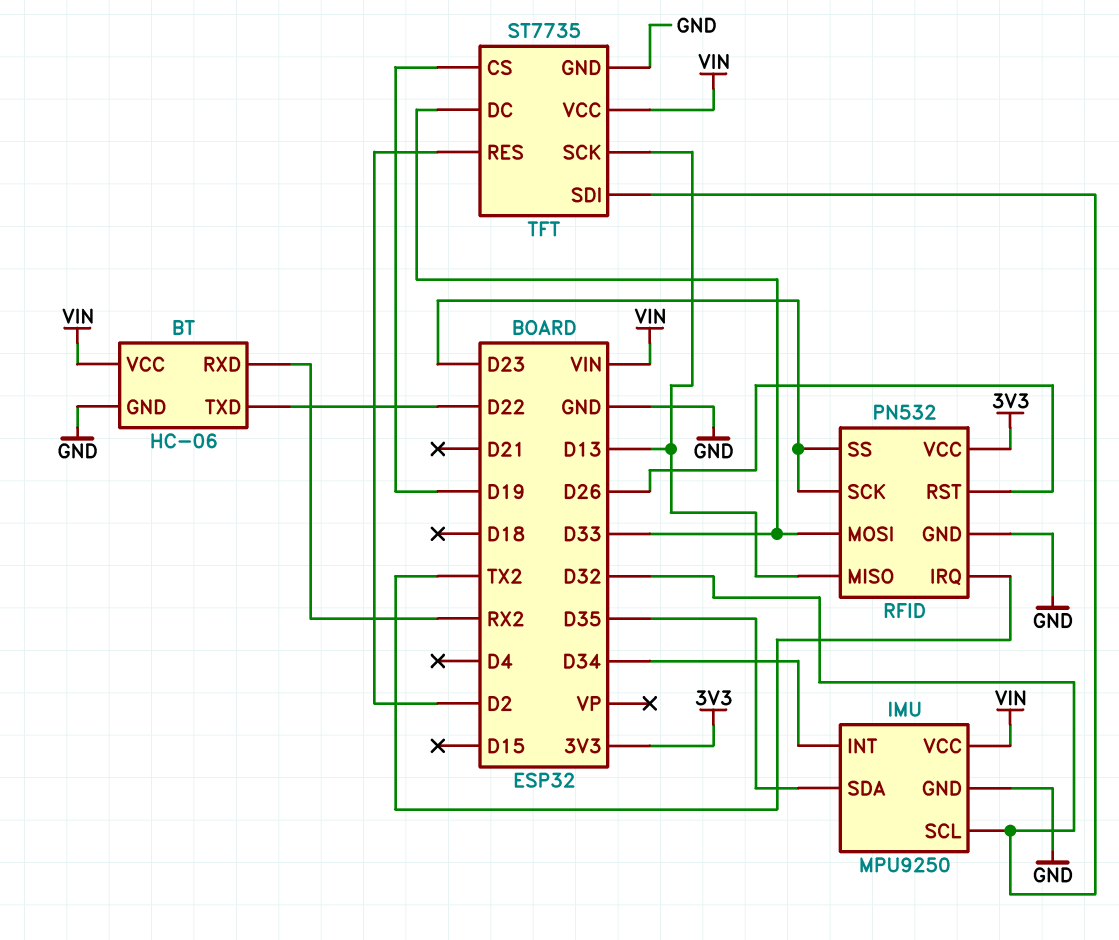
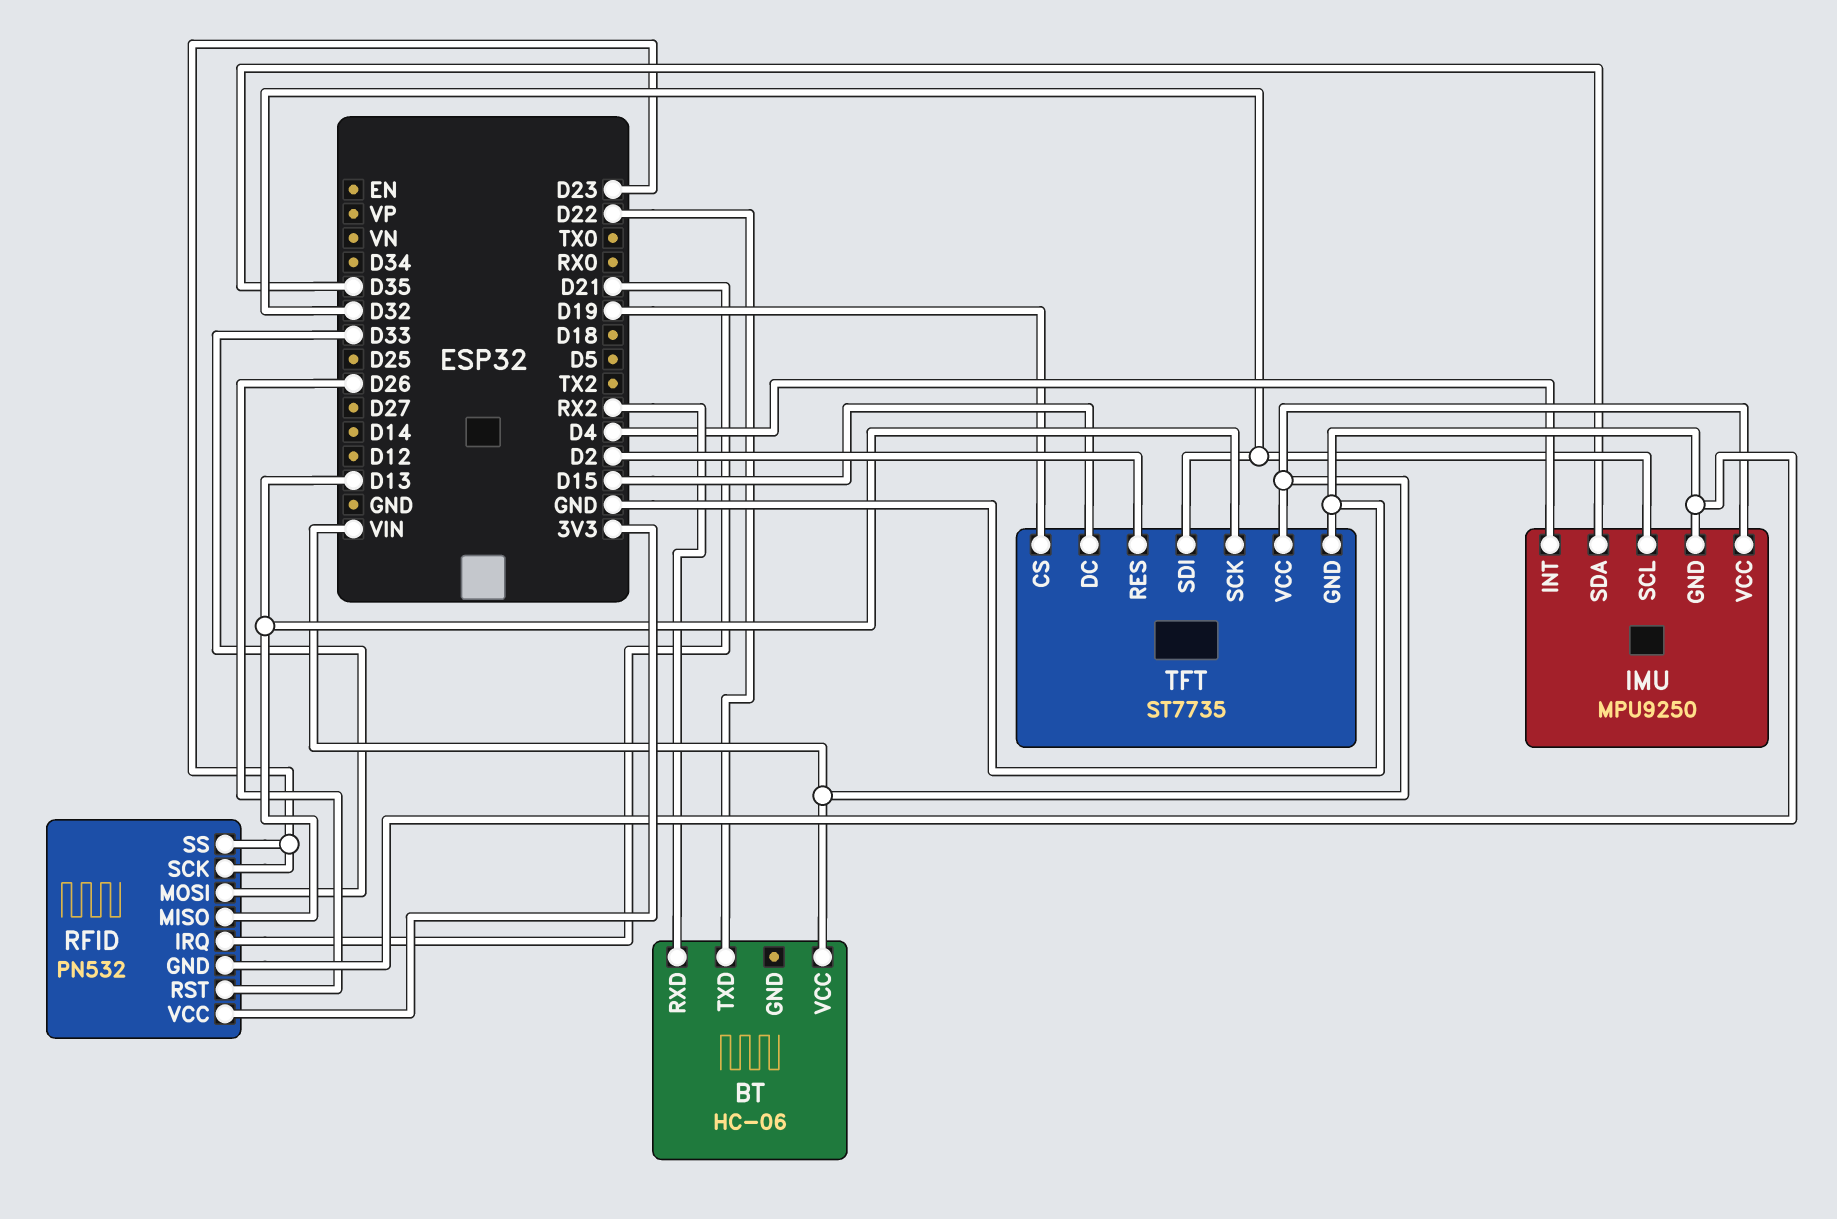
BT pin GND: GND -> none
IMU pin INT: D34 -> D4
RFID pin IRQ: TX2 -> D21
TFT pin DC: D33 -> D15

